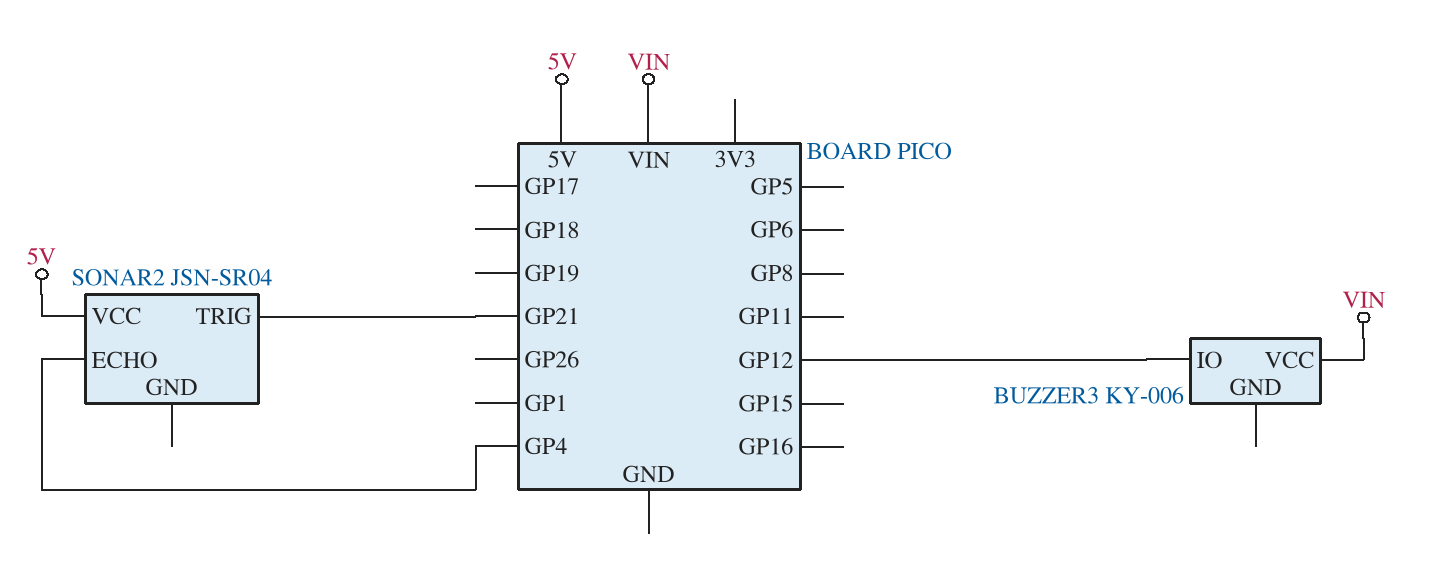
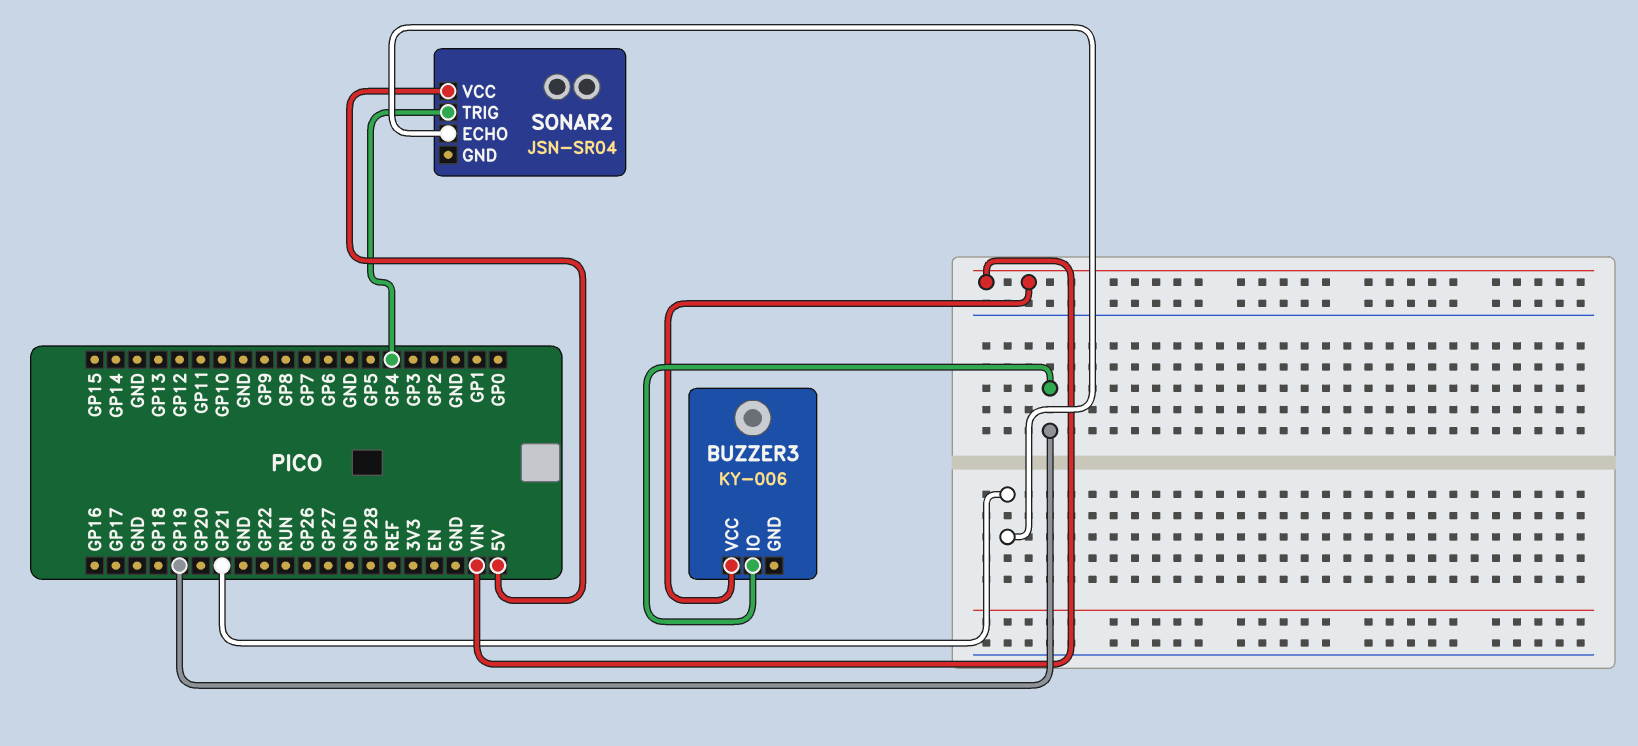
BUZZER3 pin IO: GP12 -> GP19
SONAR2 pin ECHO: GP4 -> GP21
SONAR2 pin TRIG: GP21 -> GP4

